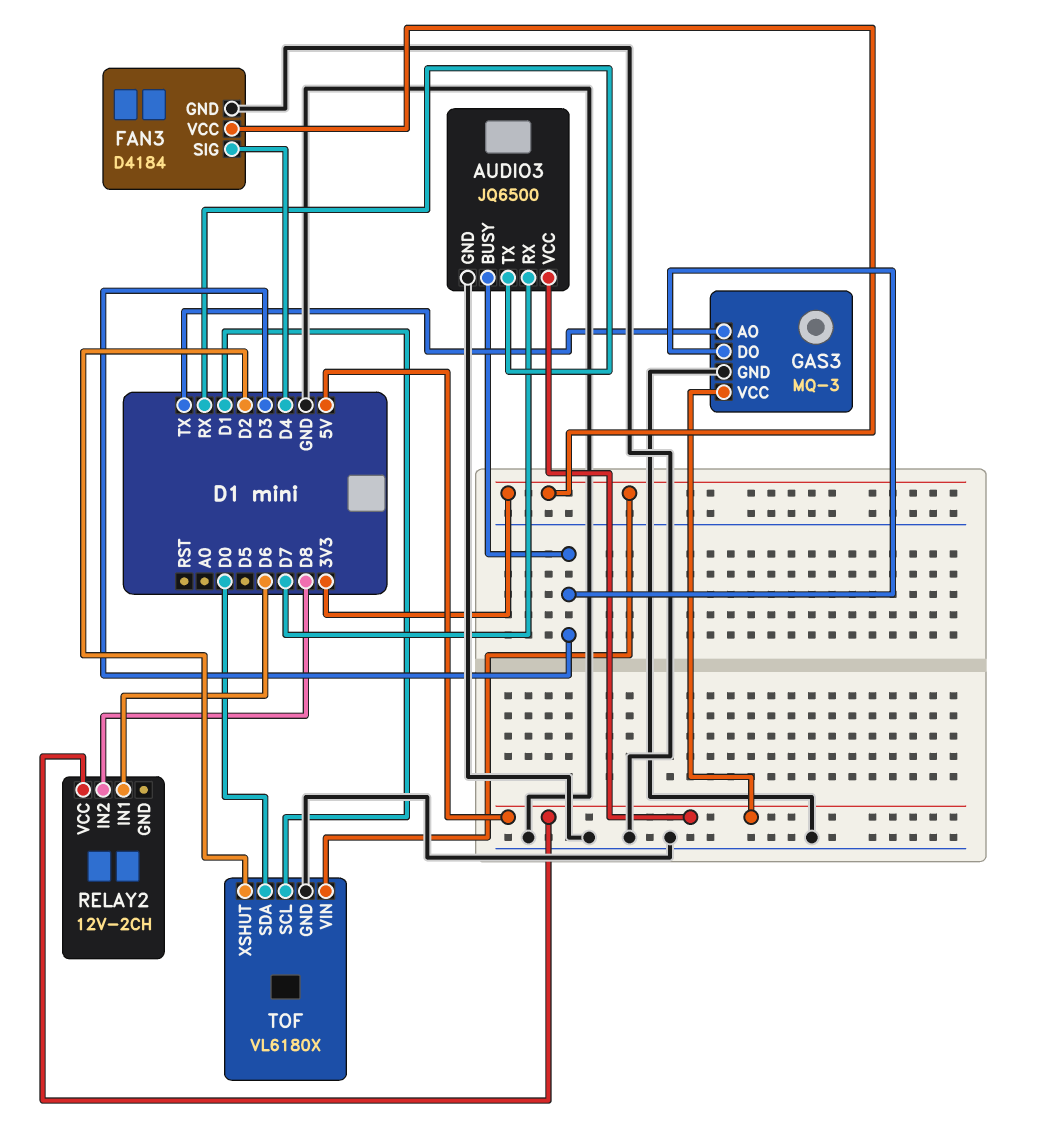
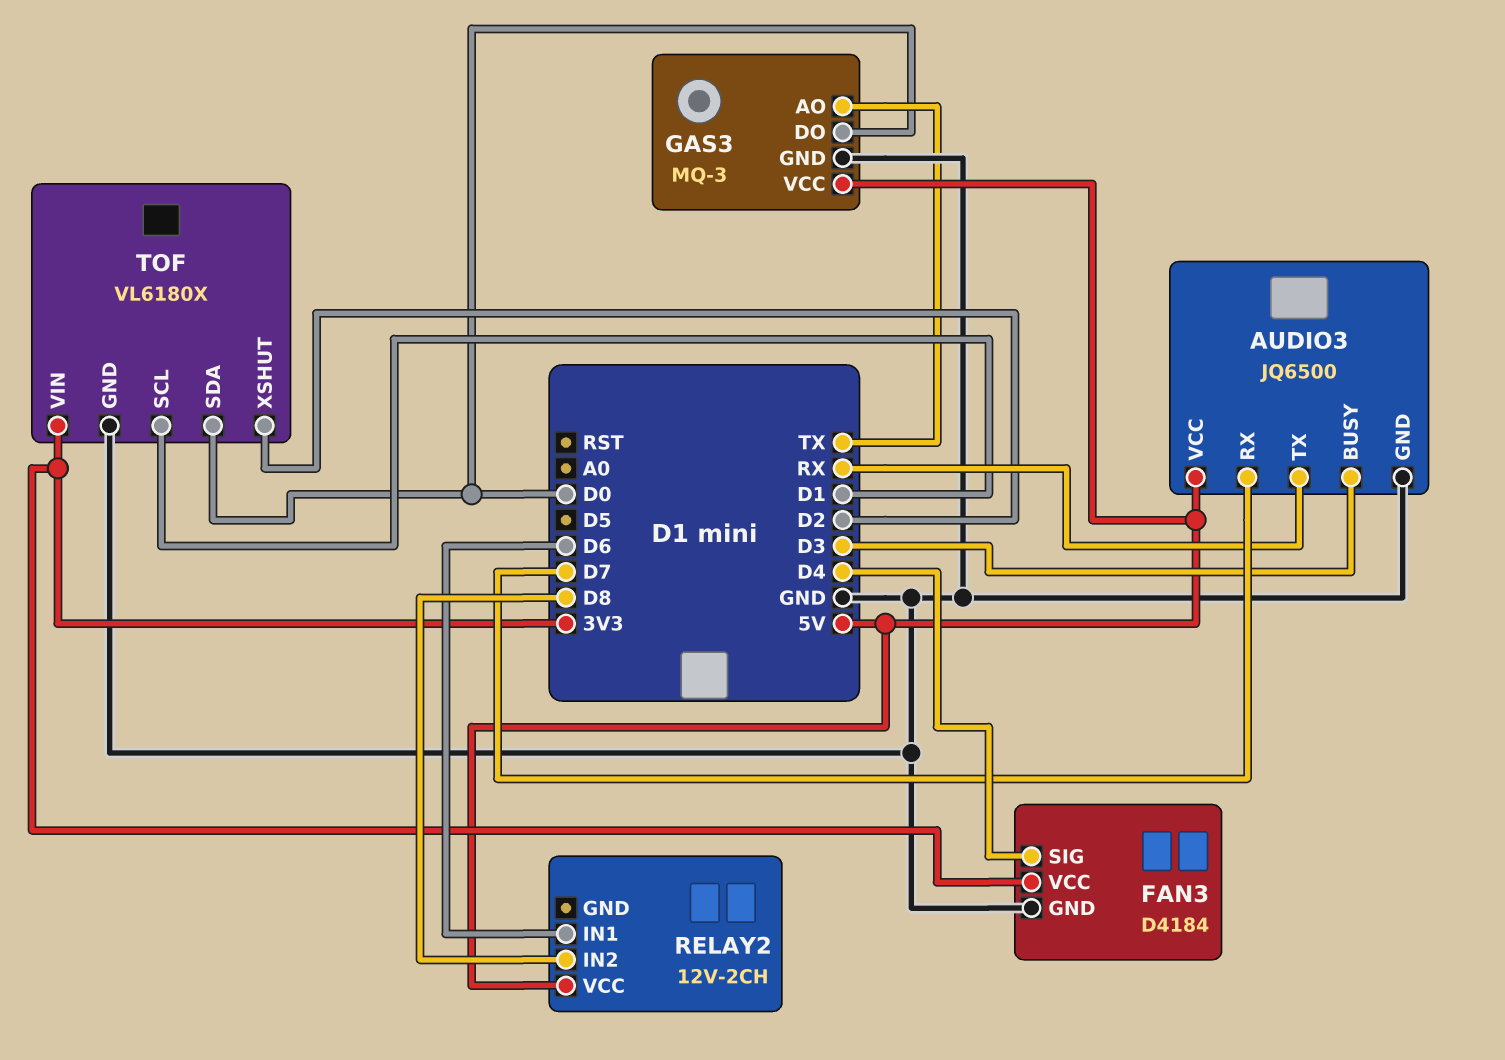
GAS3 pin DO: D3 -> D0

